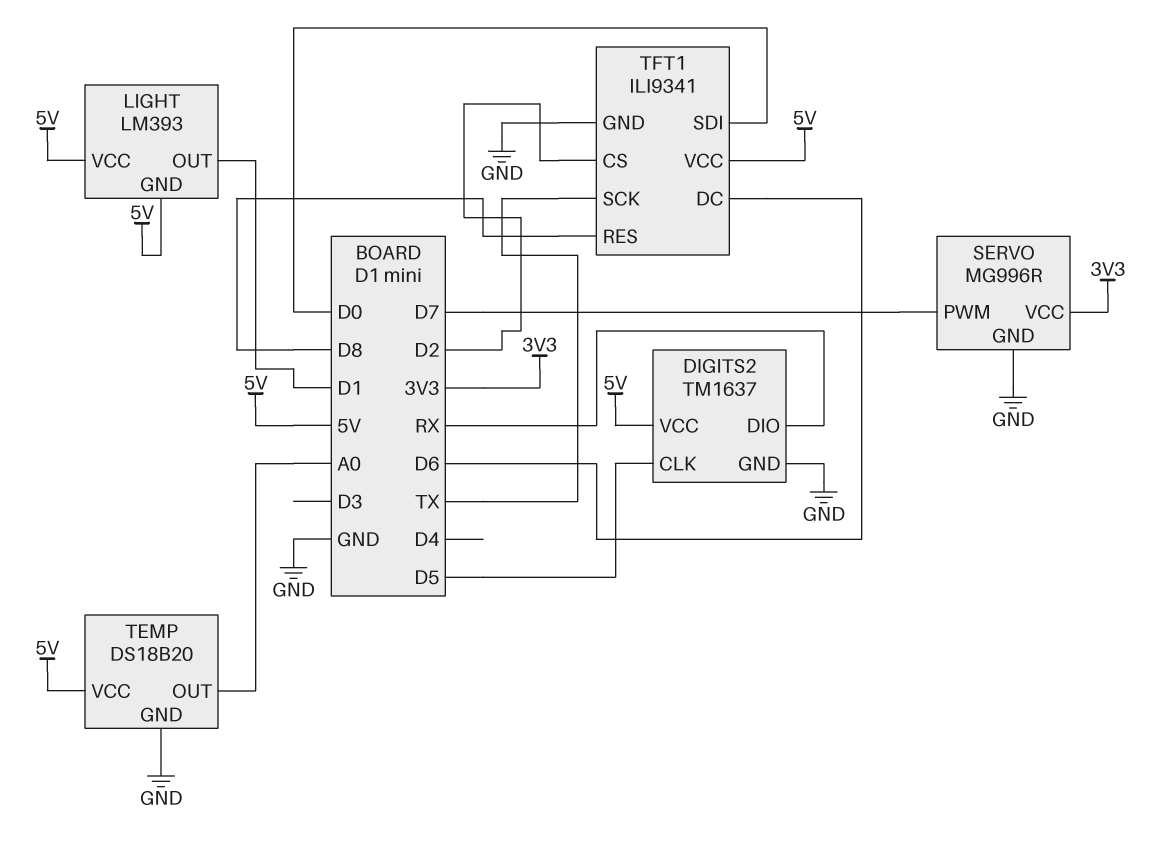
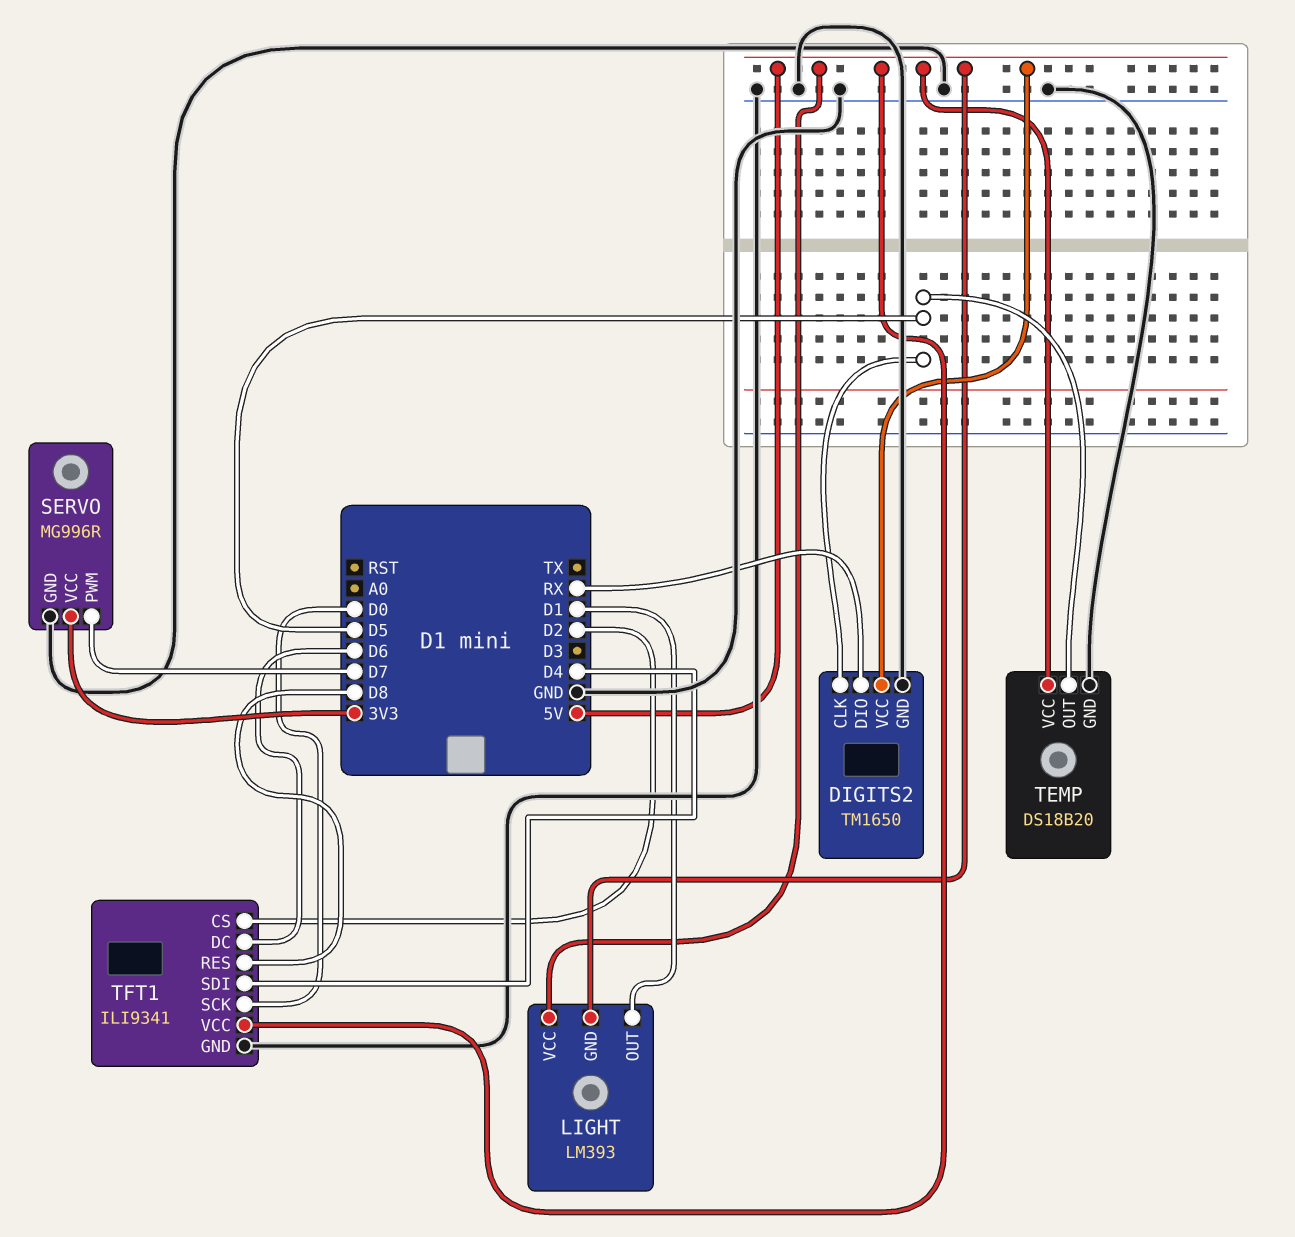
DIGITS2: TM1637 -> TM1650
TEMP pin OUT: A0 -> D5
TFT1 pin SCK: TX -> D0
TFT1 pin SDI: D0 -> D4

